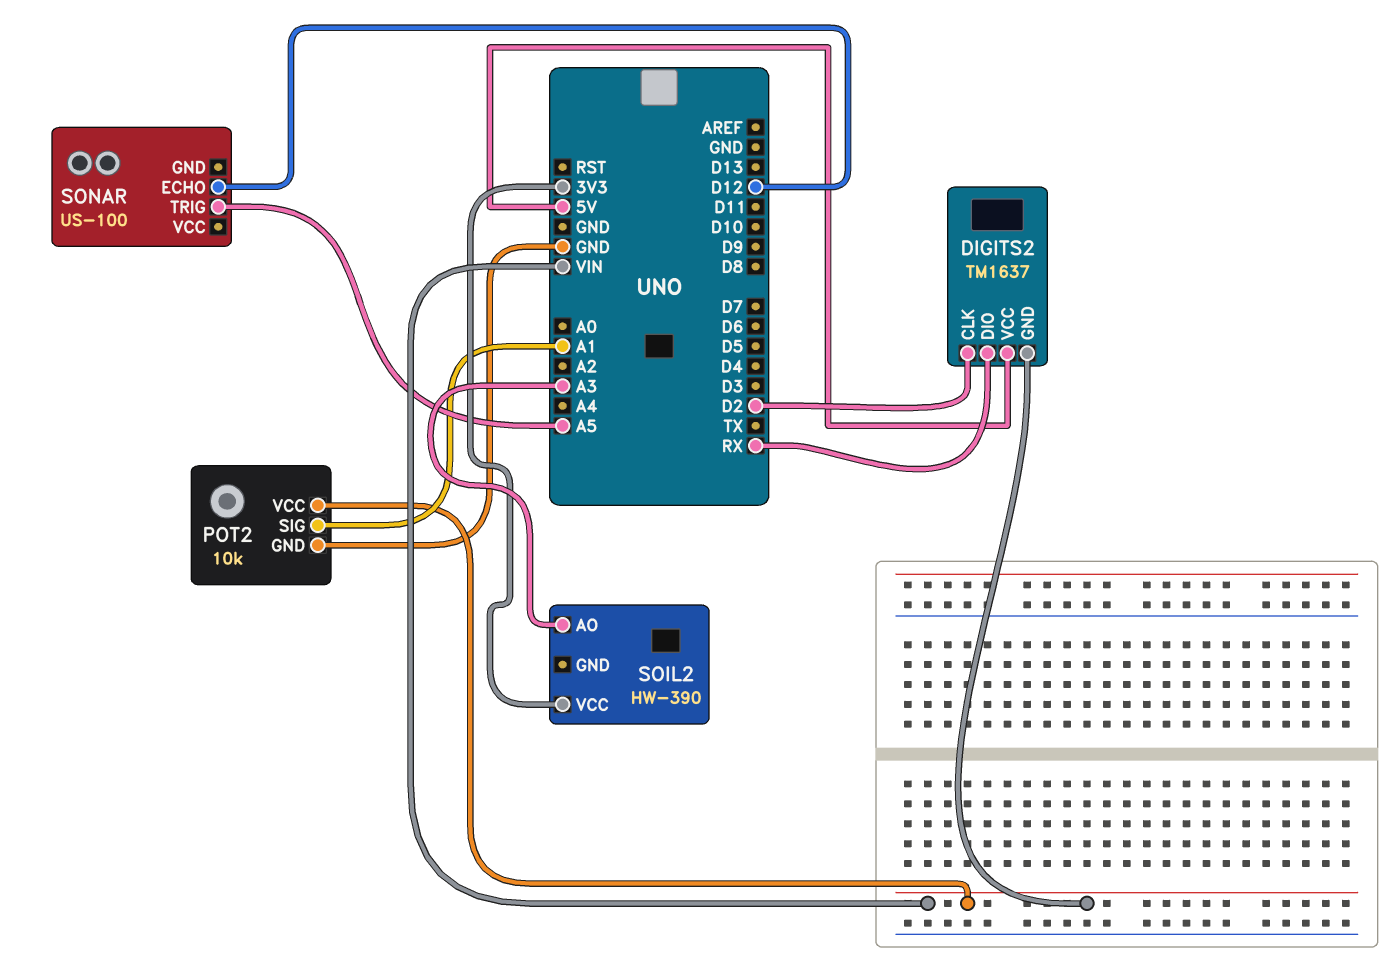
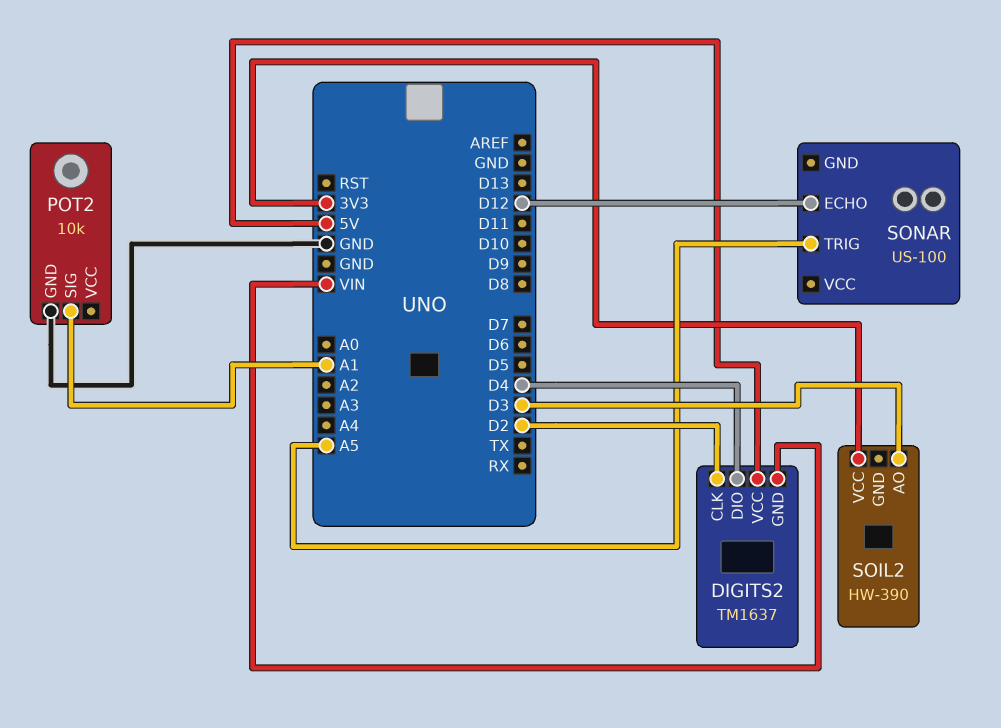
DIGITS2 pin DIO: RX -> D4
POT2 pin VCC: VIN -> none
SOIL2 pin AO: A3 -> D3

